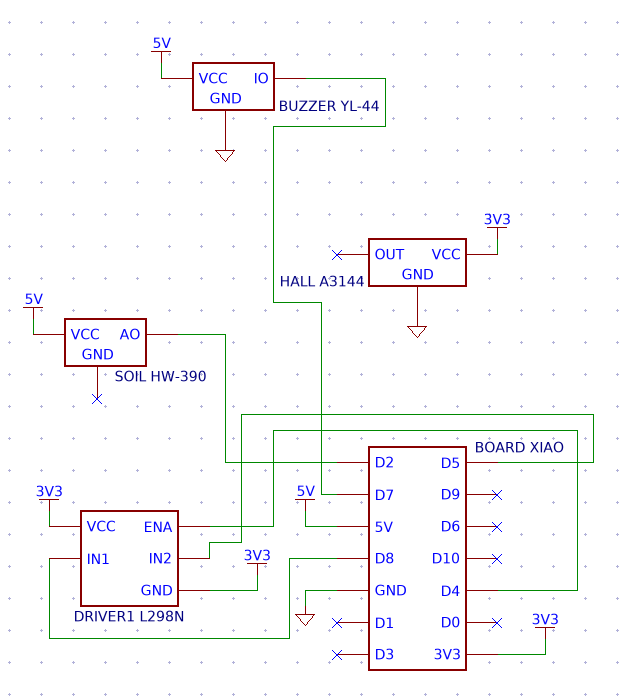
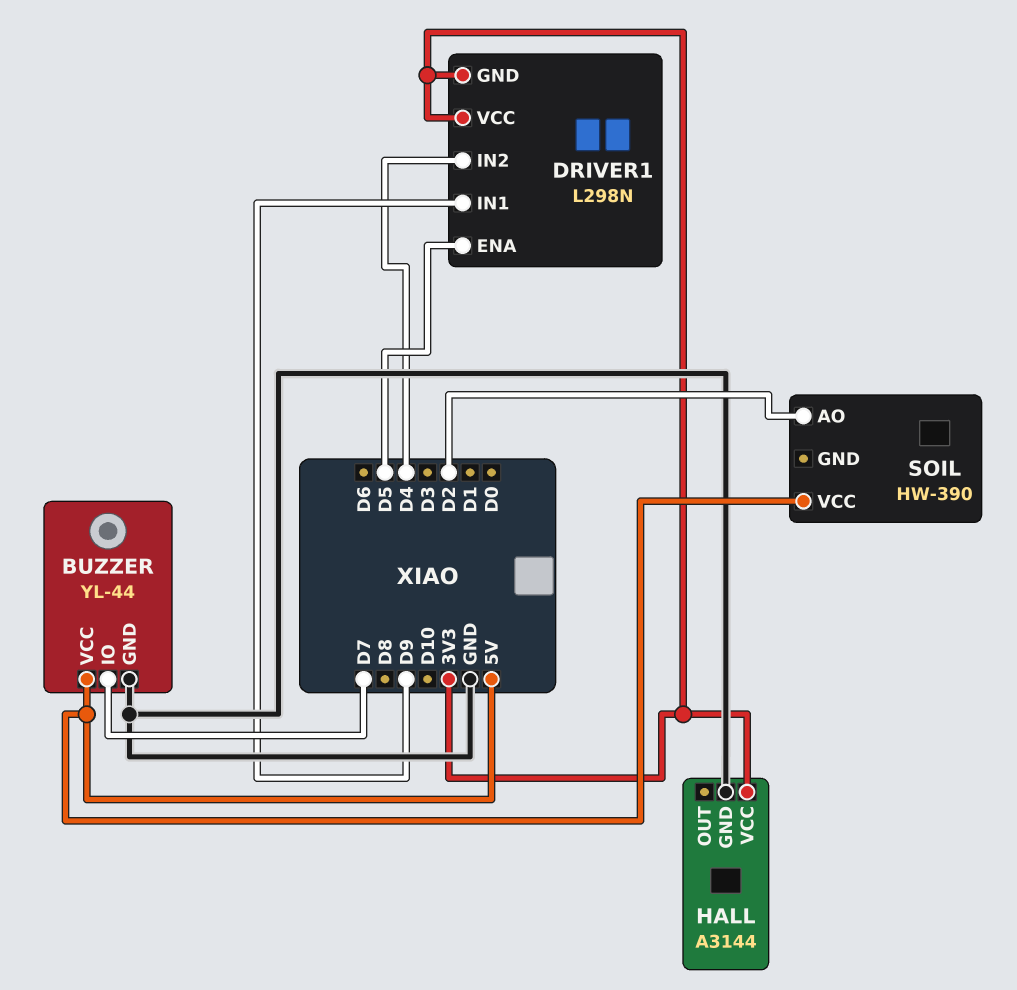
DRIVER1 pin ENA: D4 -> D5
DRIVER1 pin IN1: D8 -> D9
DRIVER1 pin IN2: D5 -> D4

